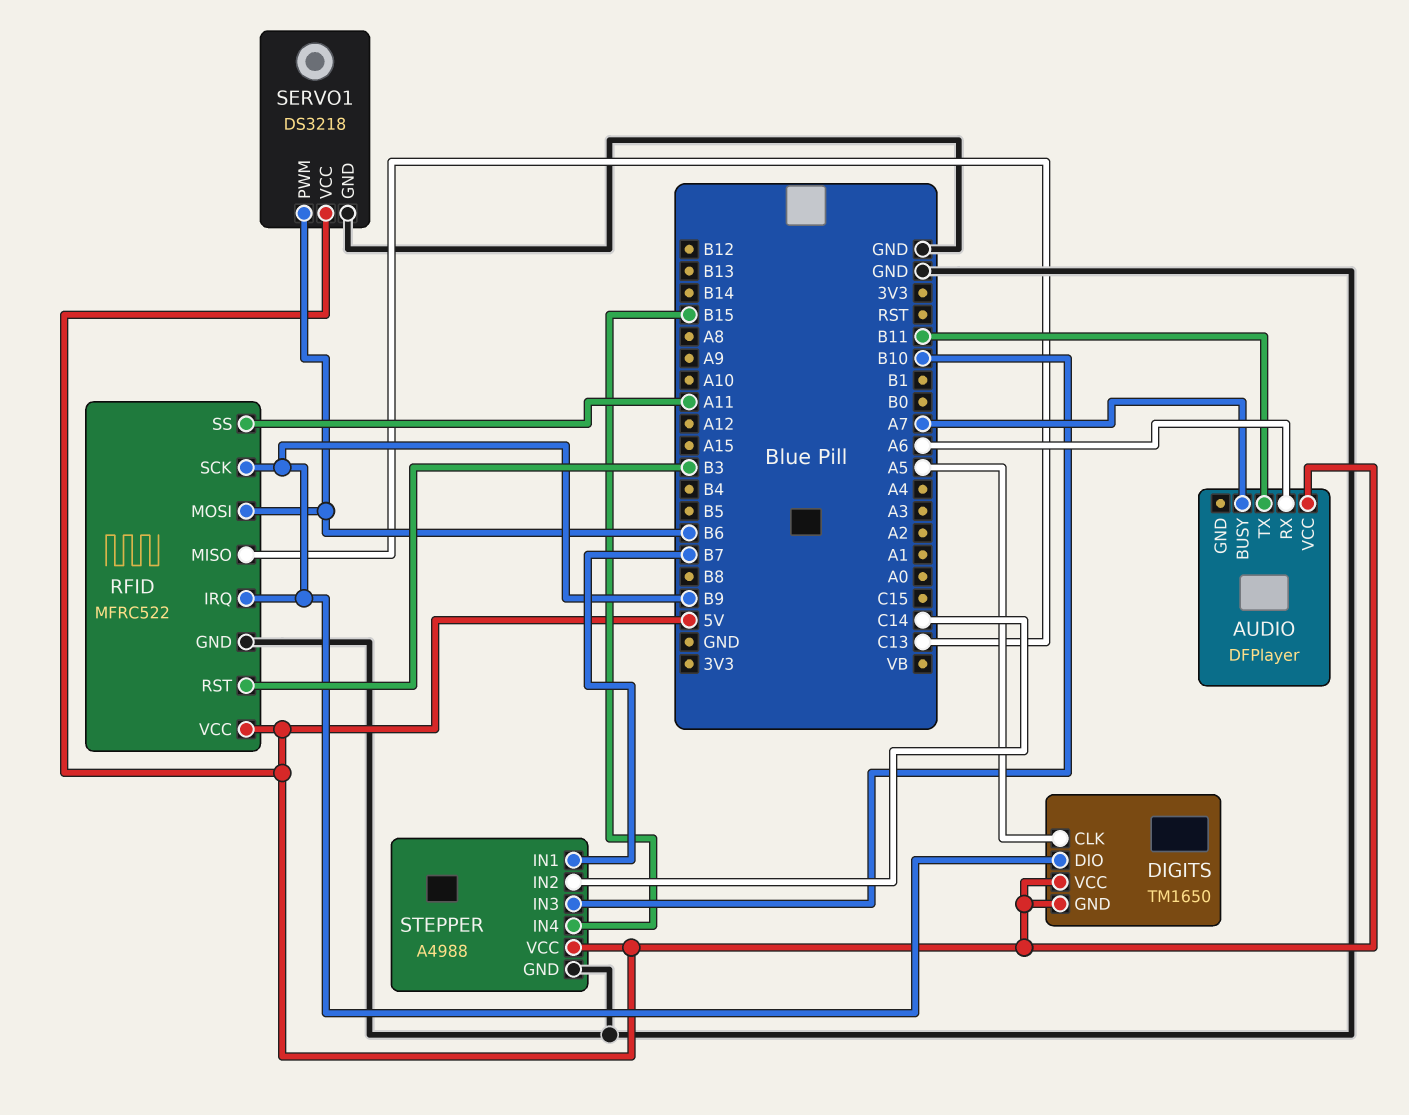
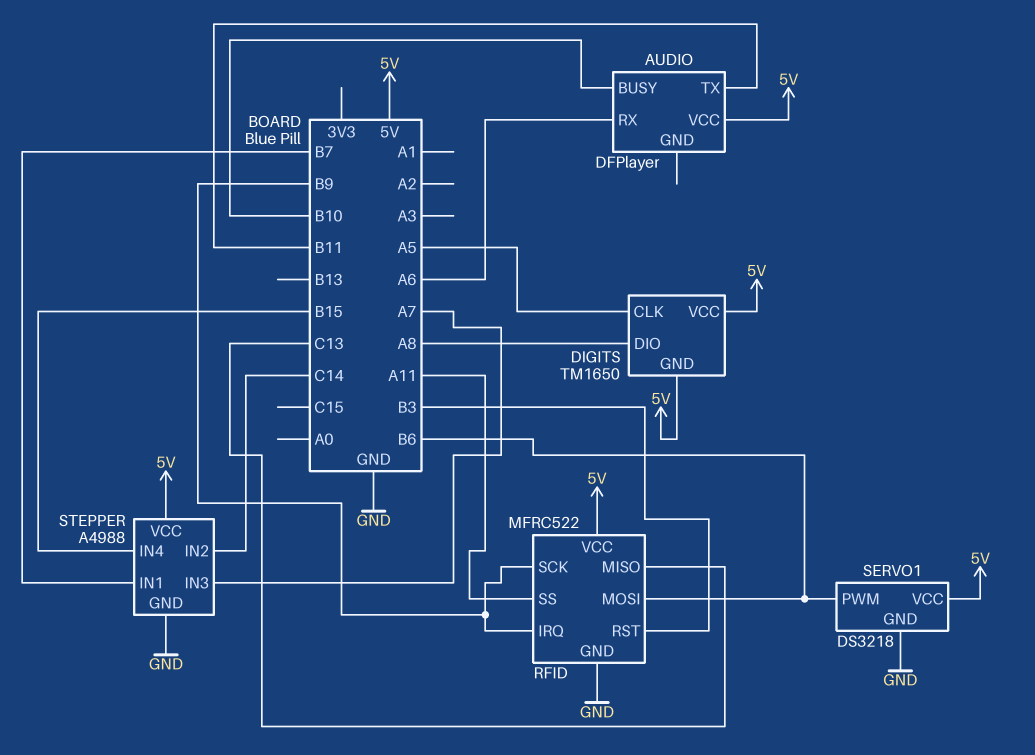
AUDIO pin BUSY: A7 -> B10
DIGITS pin DIO: B9 -> A8
STEPPER pin IN3: B10 -> A7

